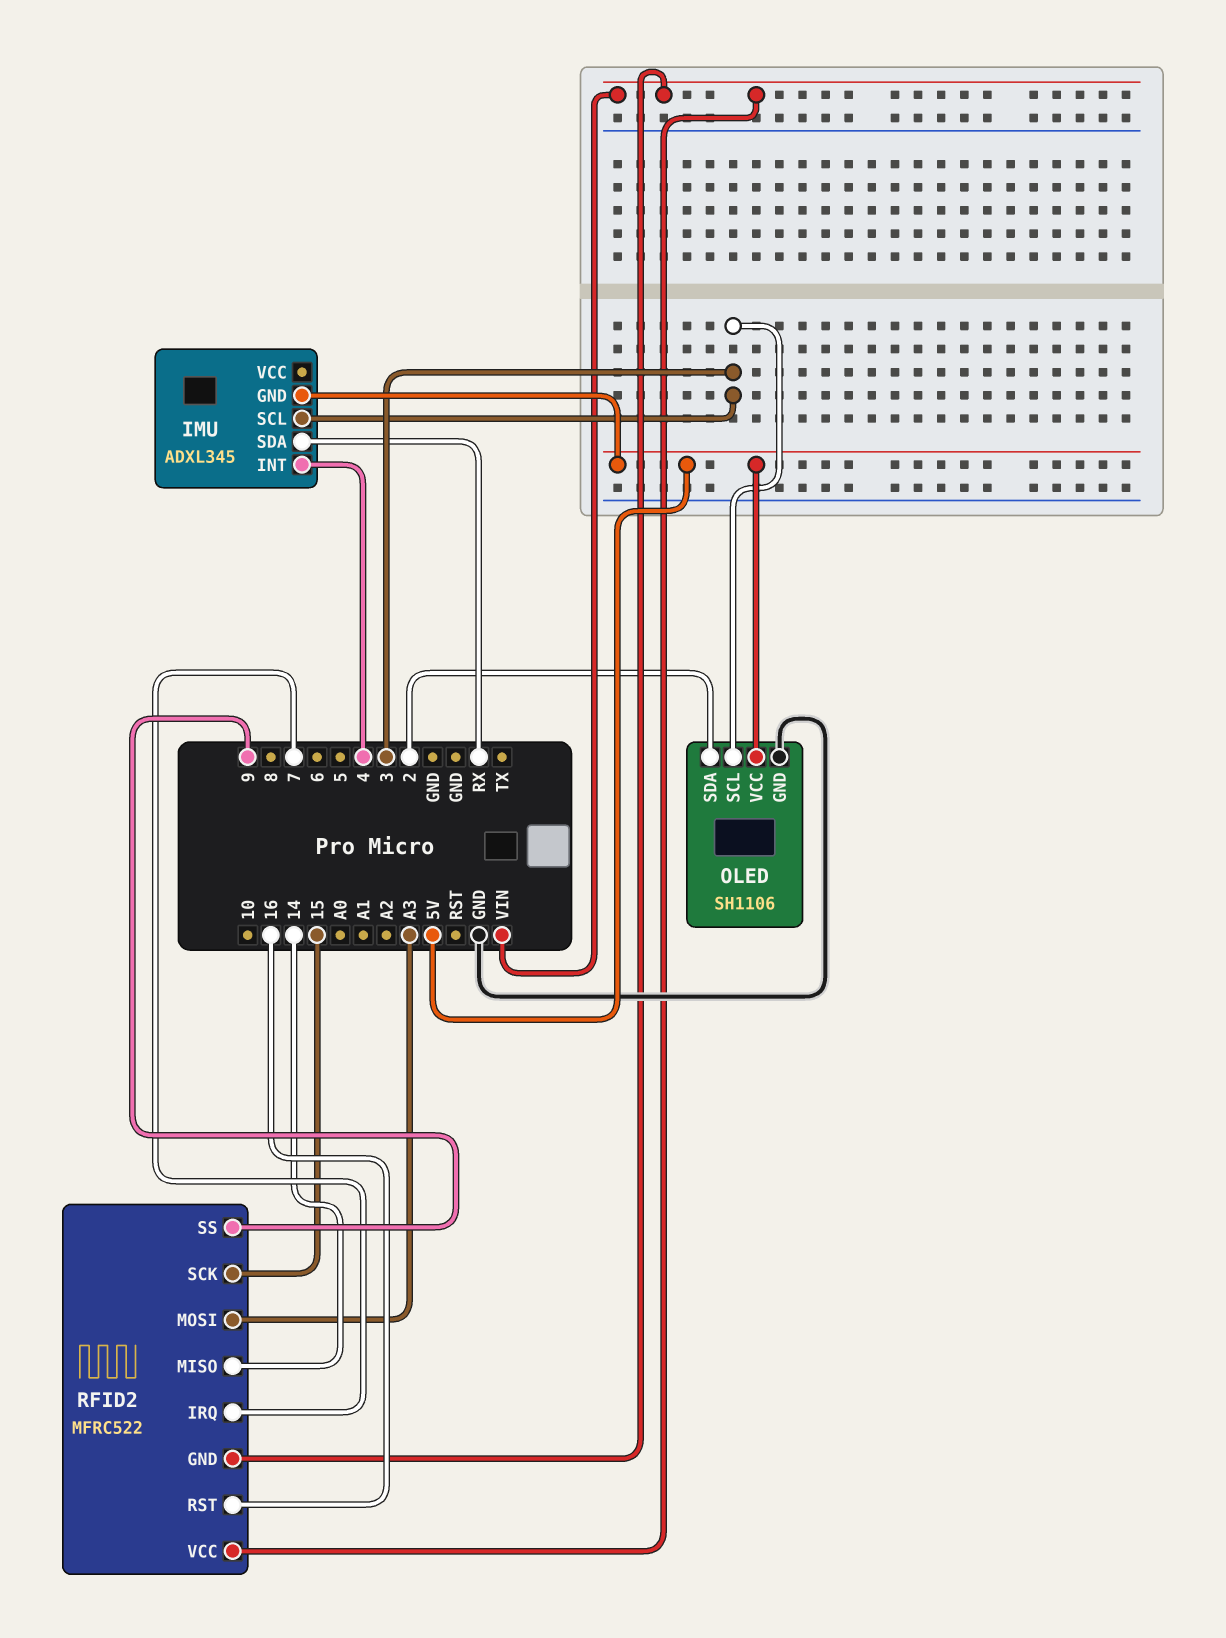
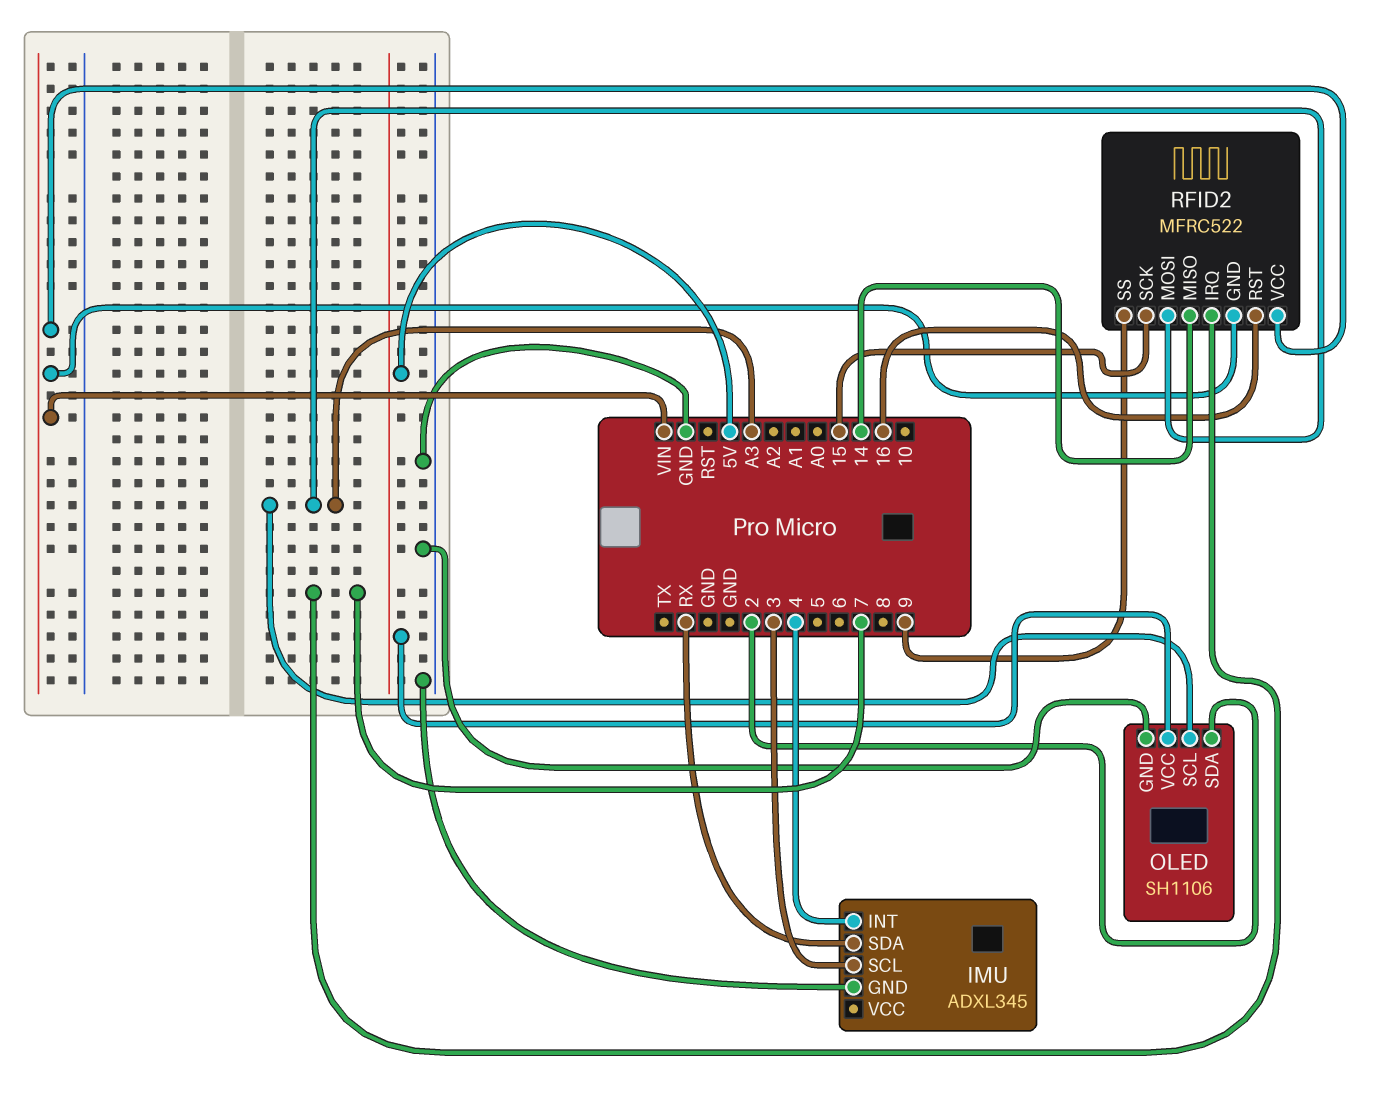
IMU pin GND: 5V -> GND
OLED pin SCL: 3 -> A3

